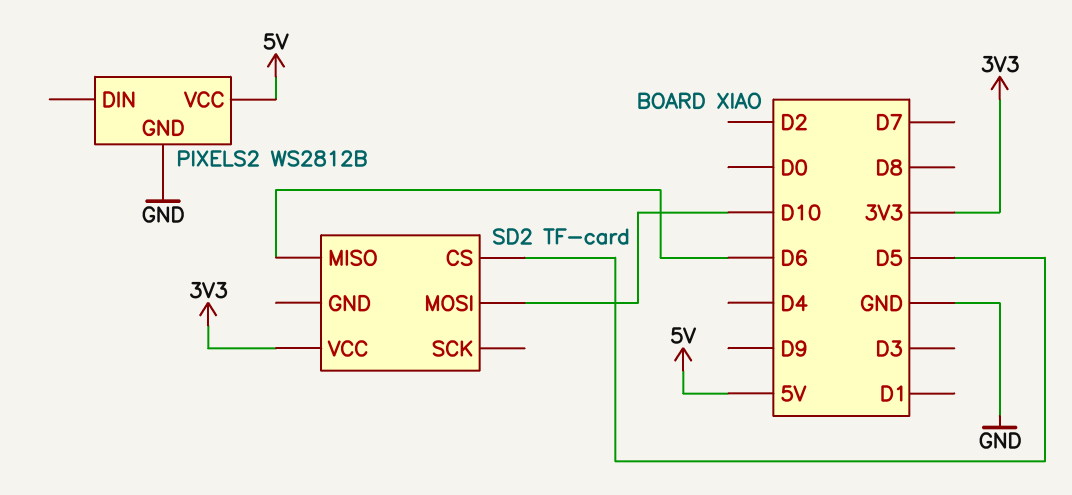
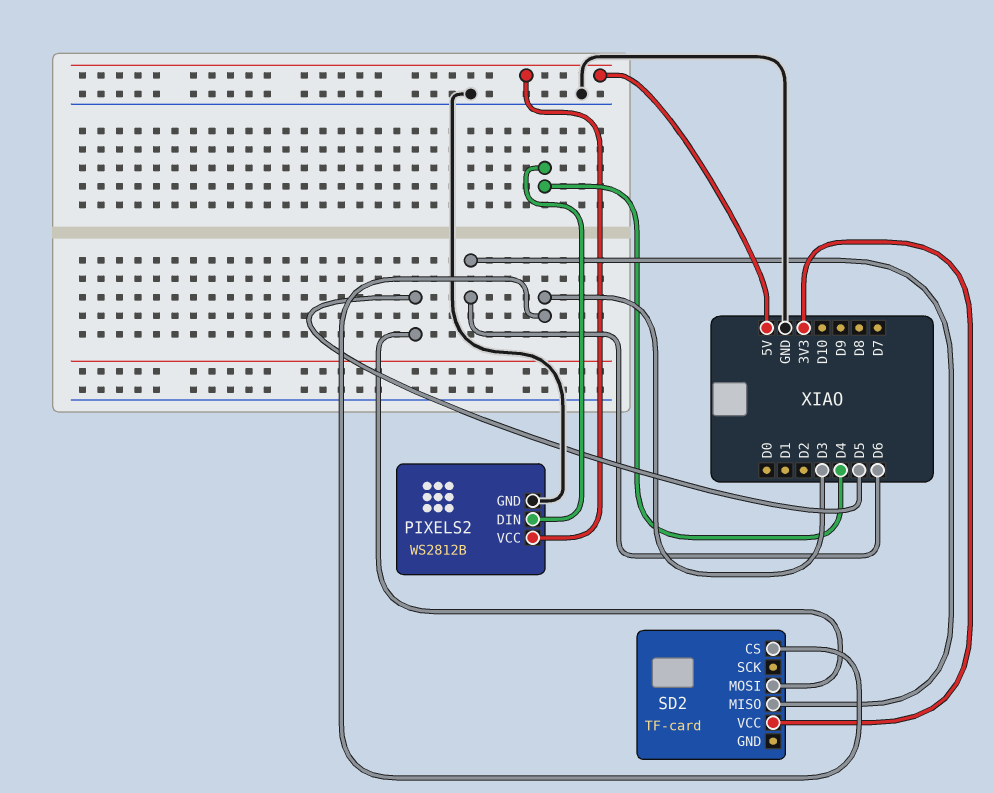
PIXELS2 pin DIN: none -> D4
SD2 pin CS: D5 -> D3
SD2 pin MOSI: D10 -> D5

